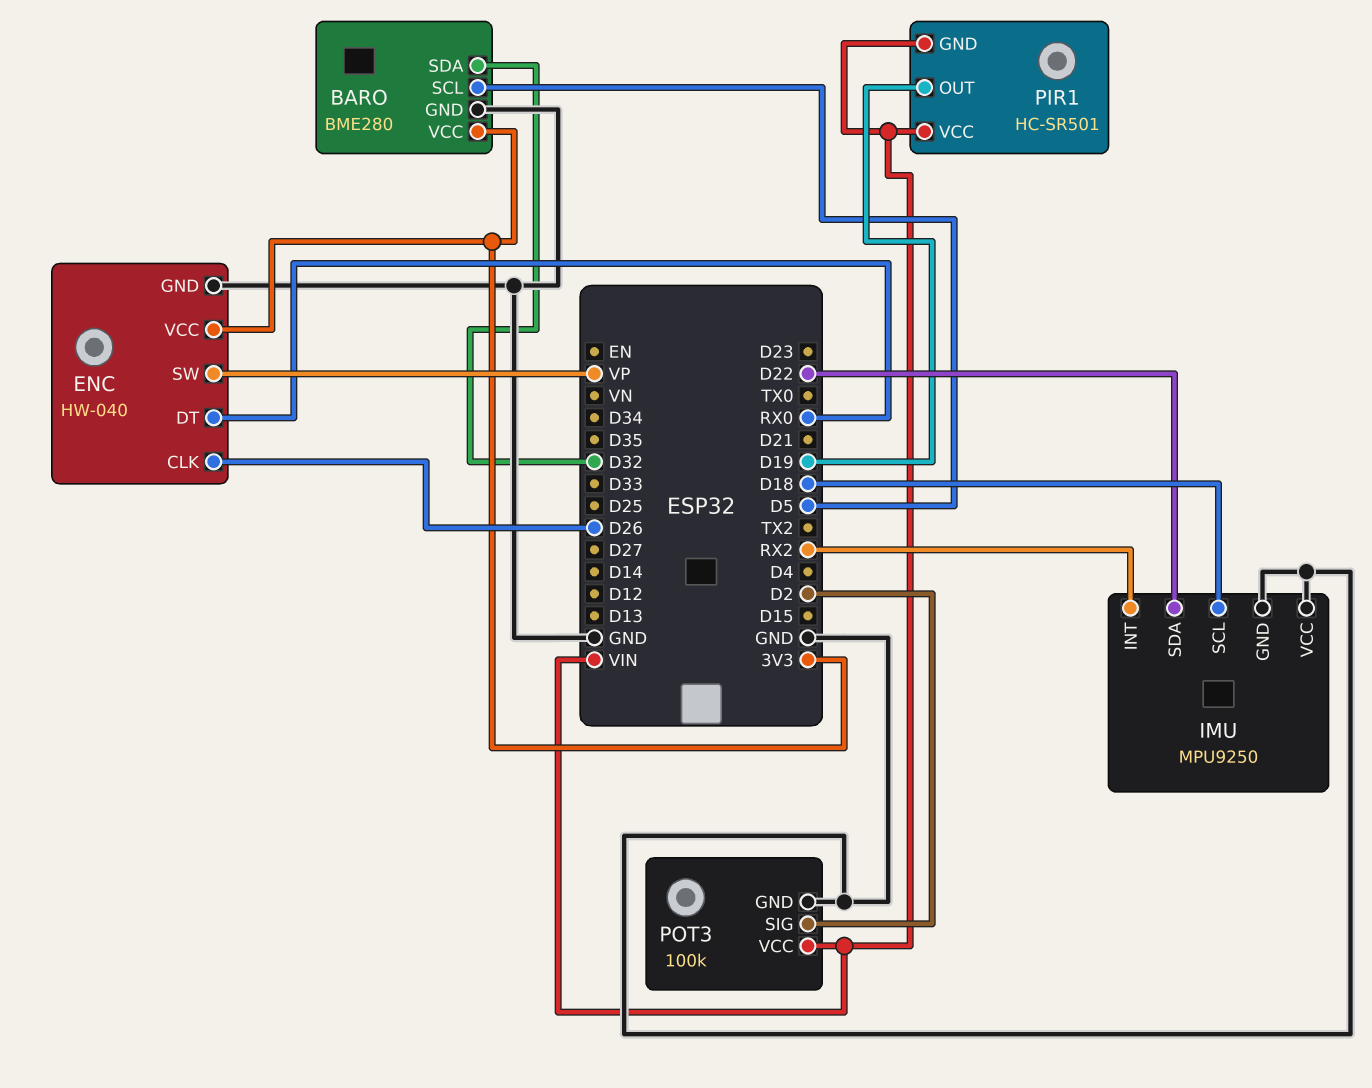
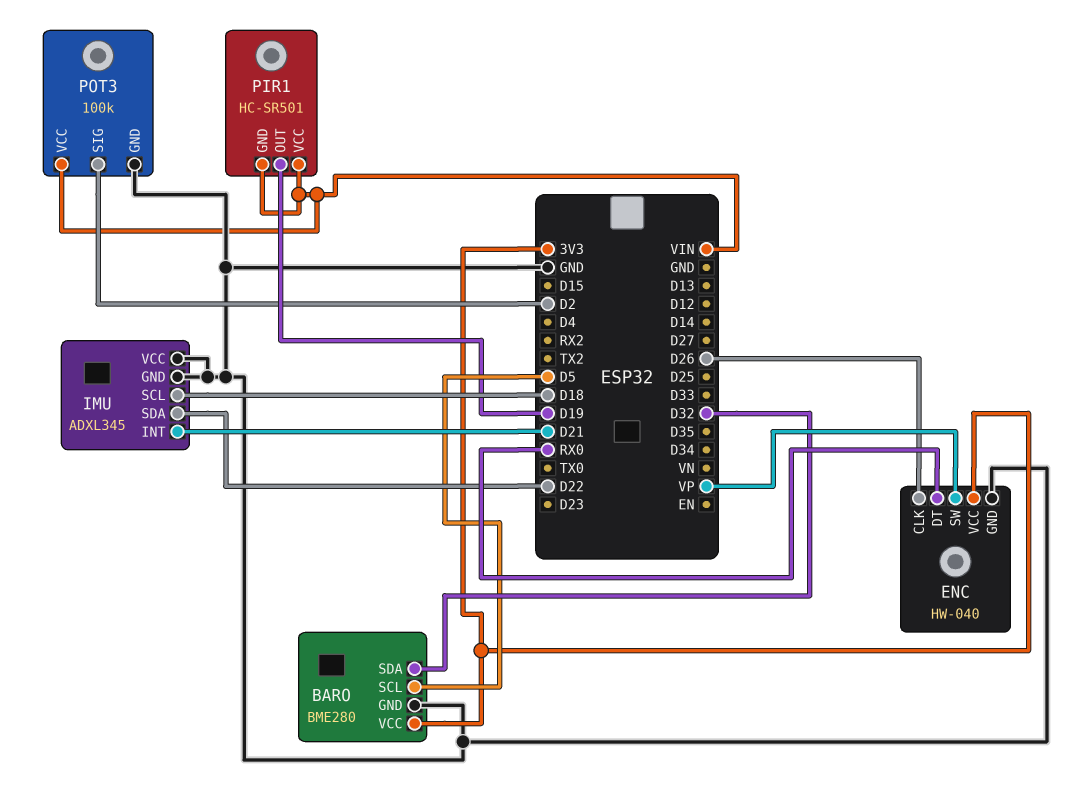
IMU: MPU9250 -> ADXL345
IMU pin INT: RX2 -> D21

